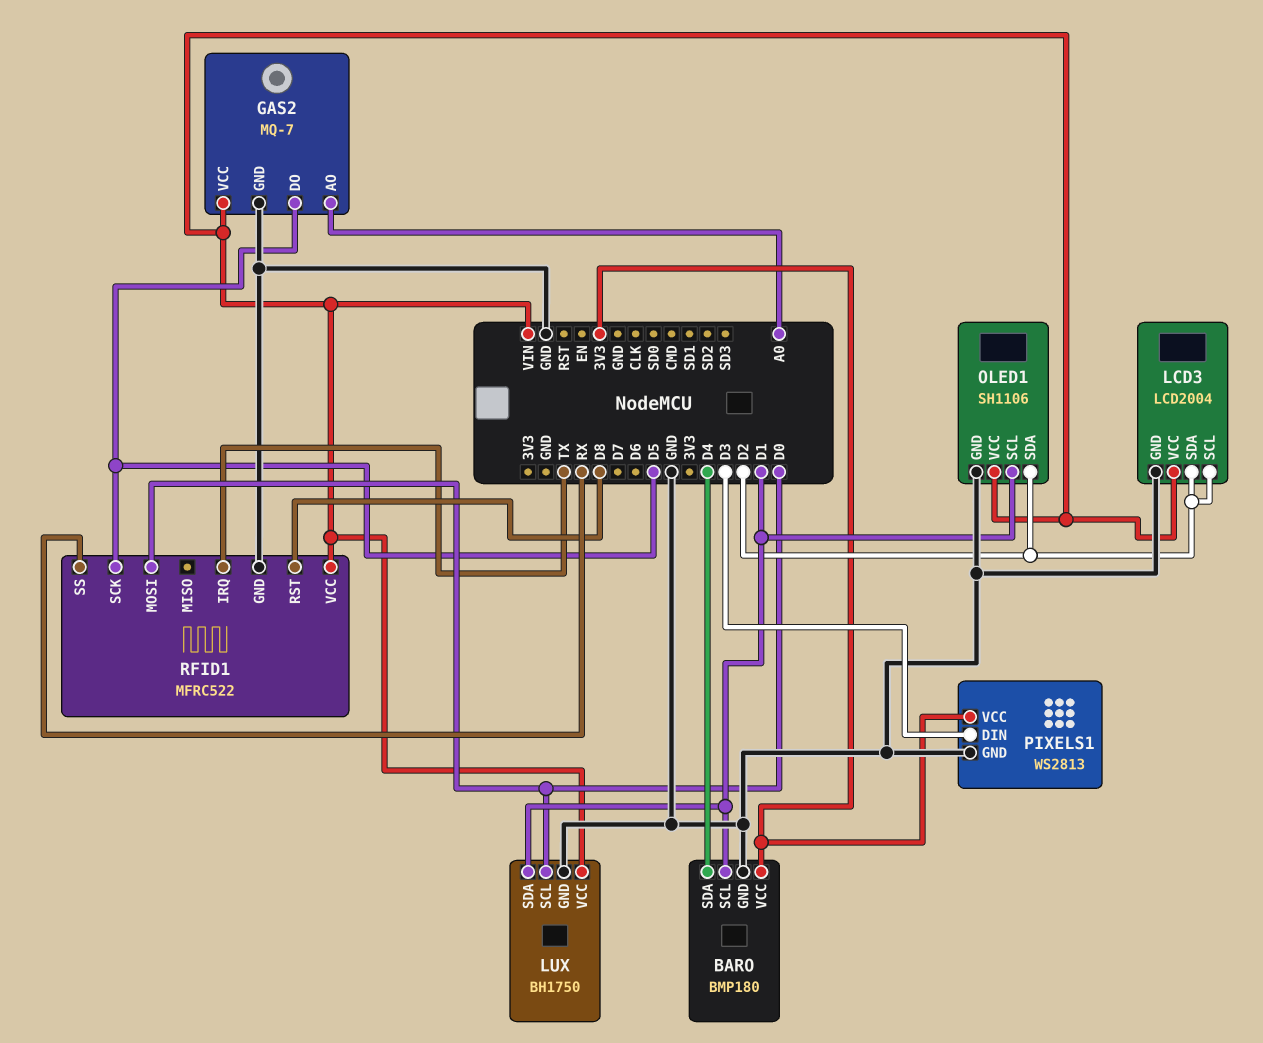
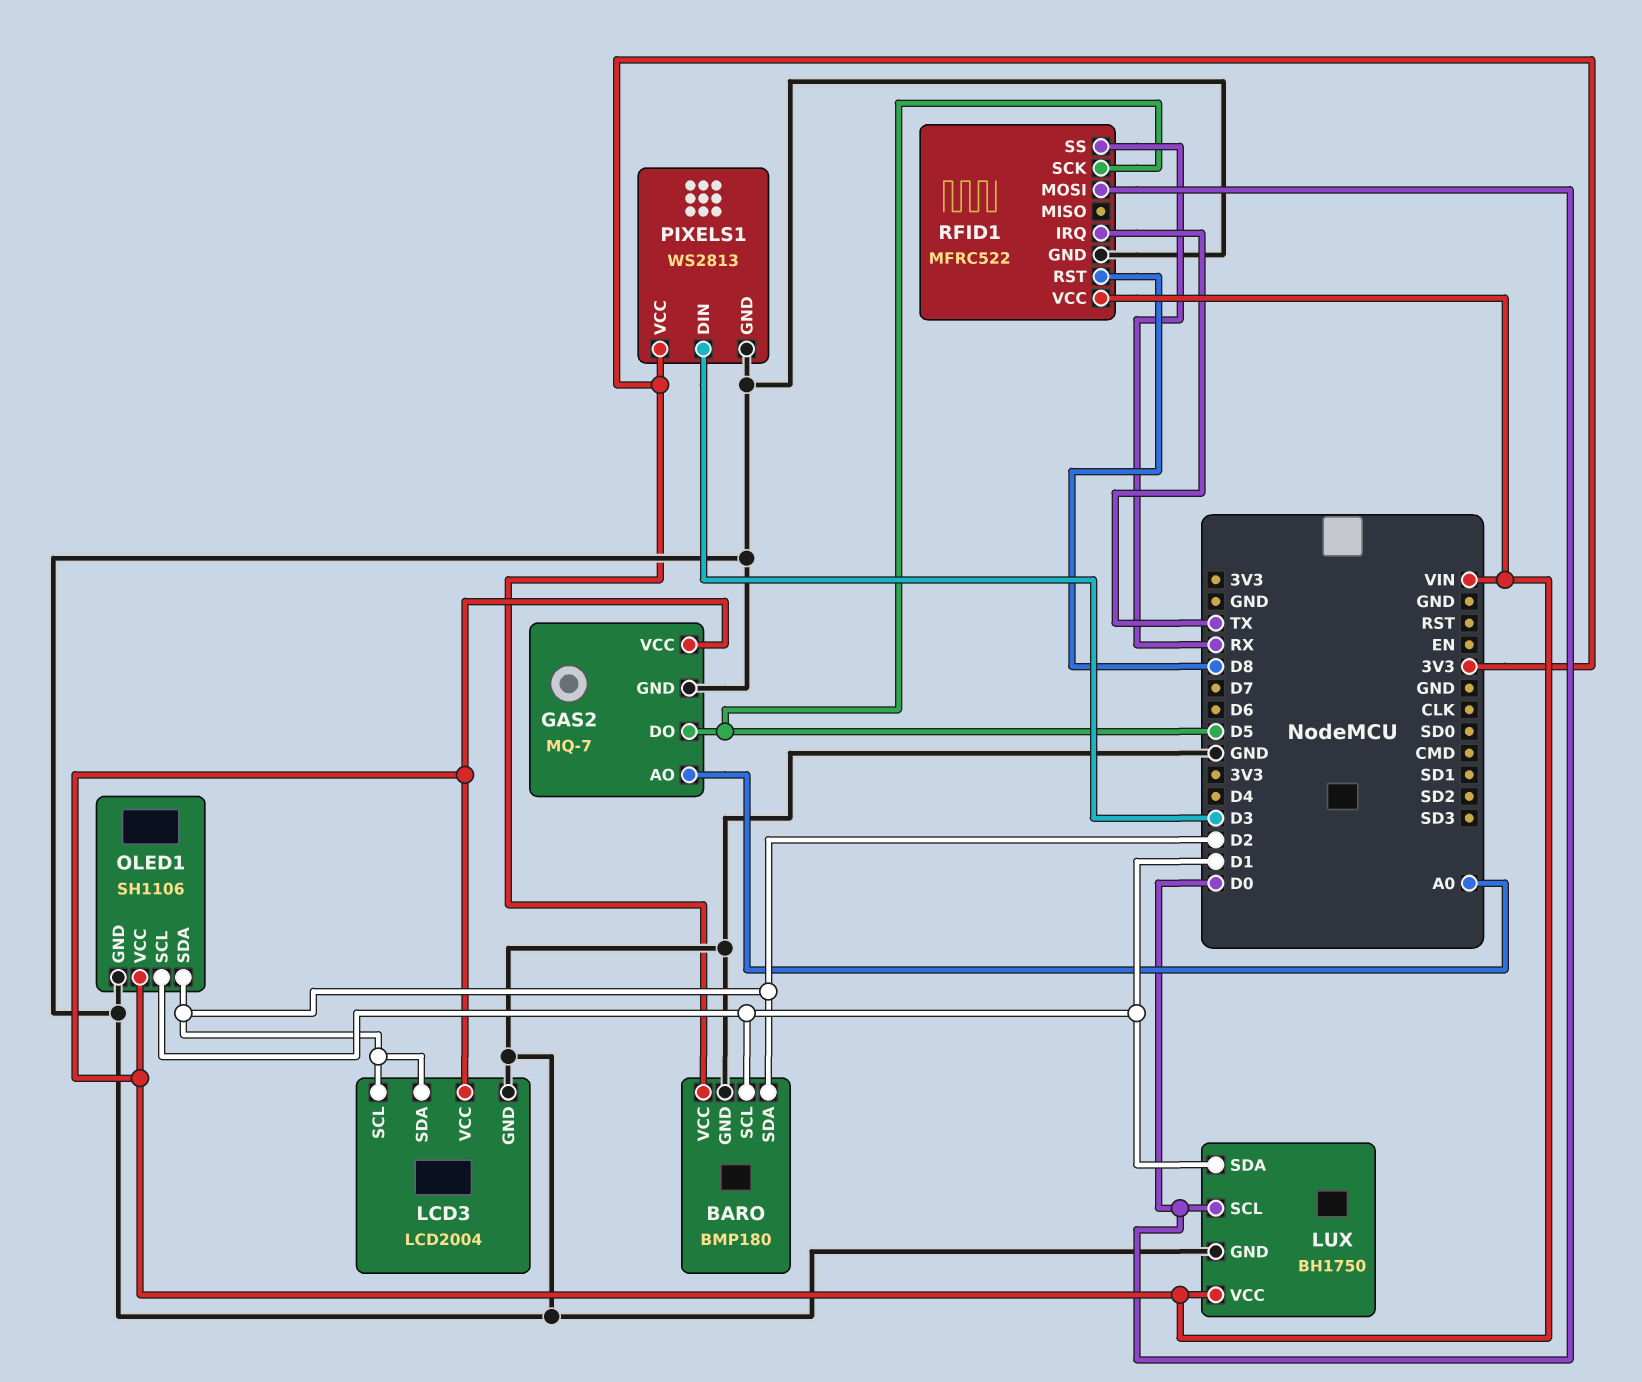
BARO pin SDA: D4 -> D2

